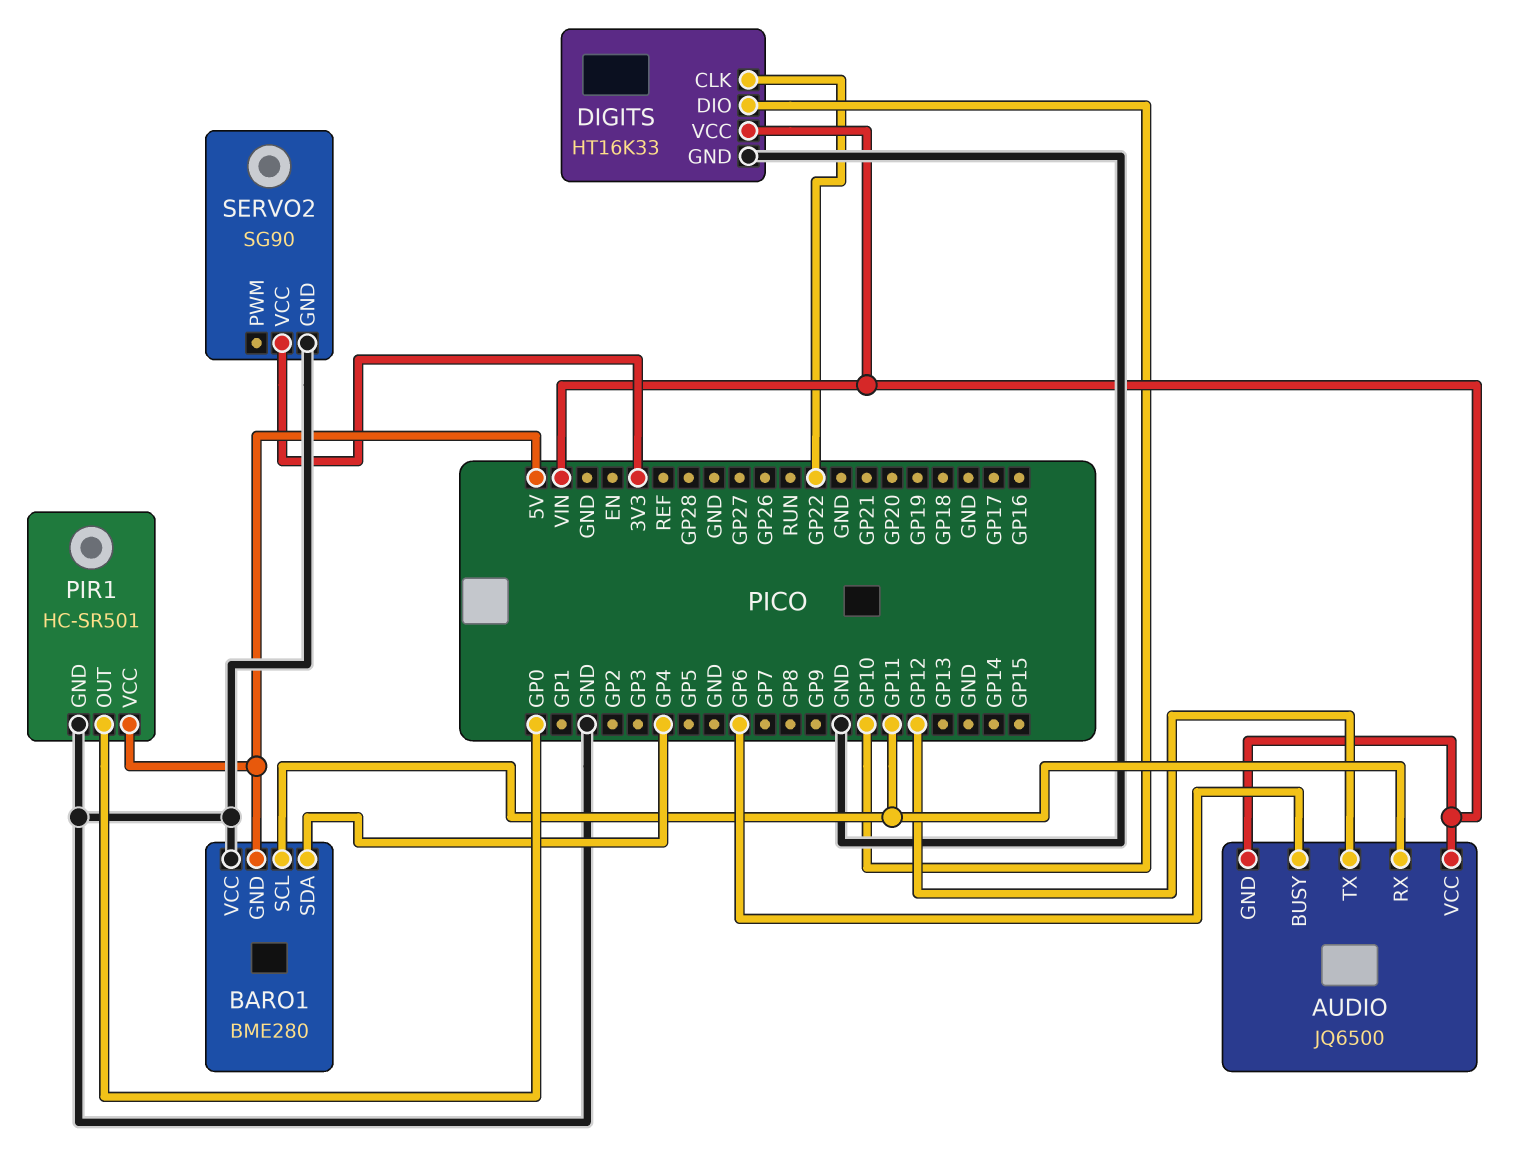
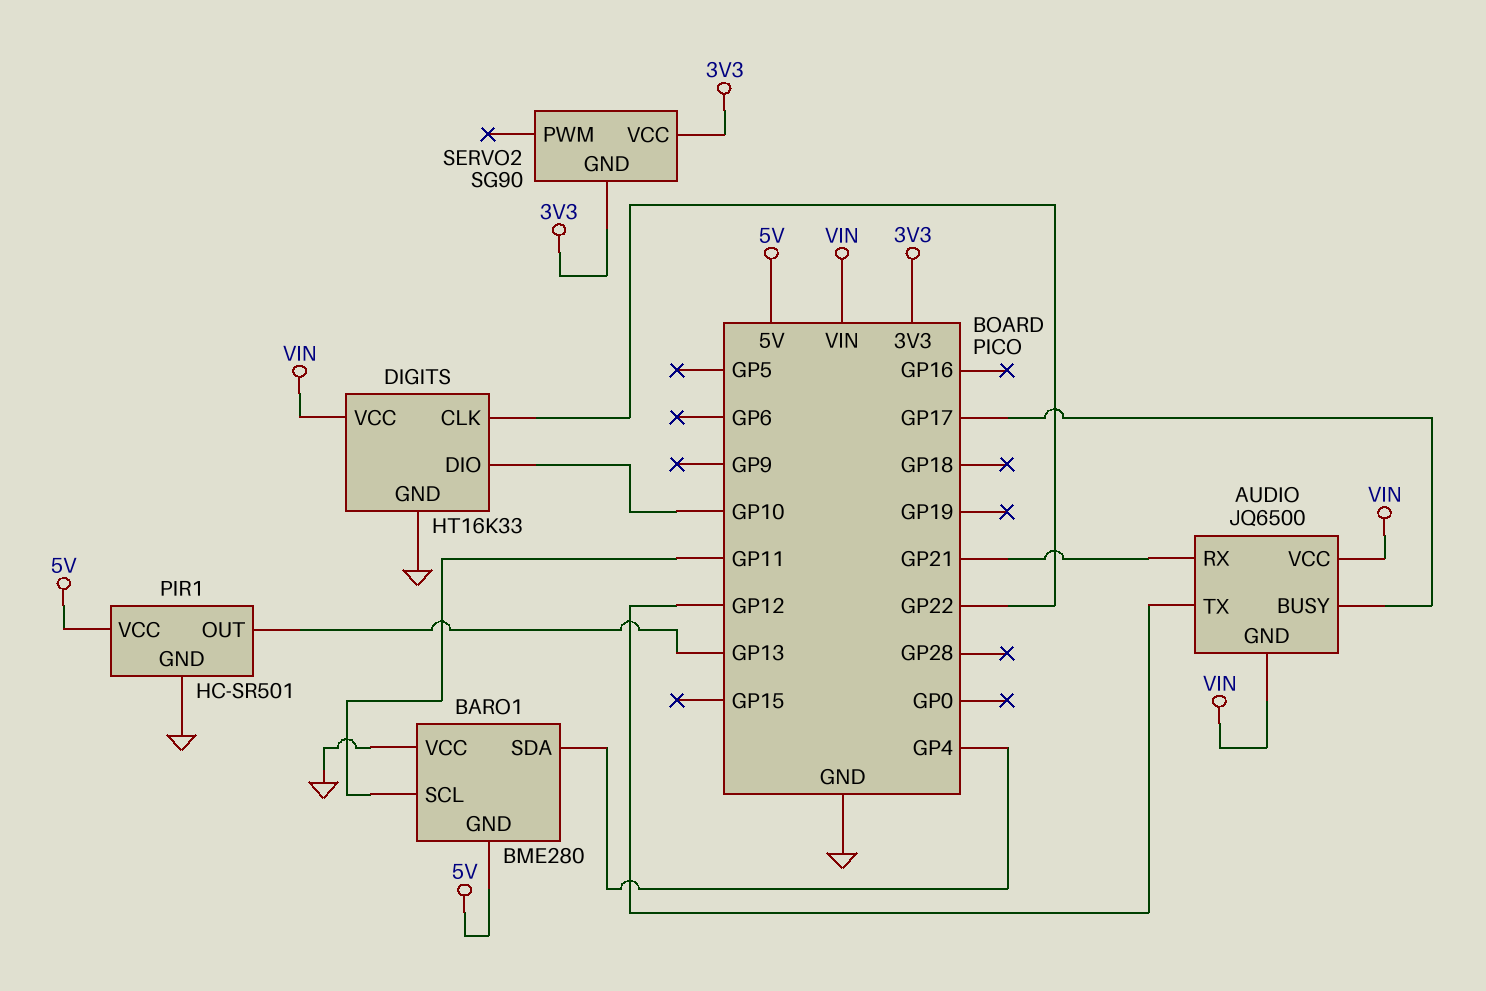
AUDIO pin BUSY: GP6 -> GP17
AUDIO pin RX: GP11 -> GP21
PIR1 pin OUT: GP0 -> GP13
SERVO2 pin GND: GND -> 3V3

